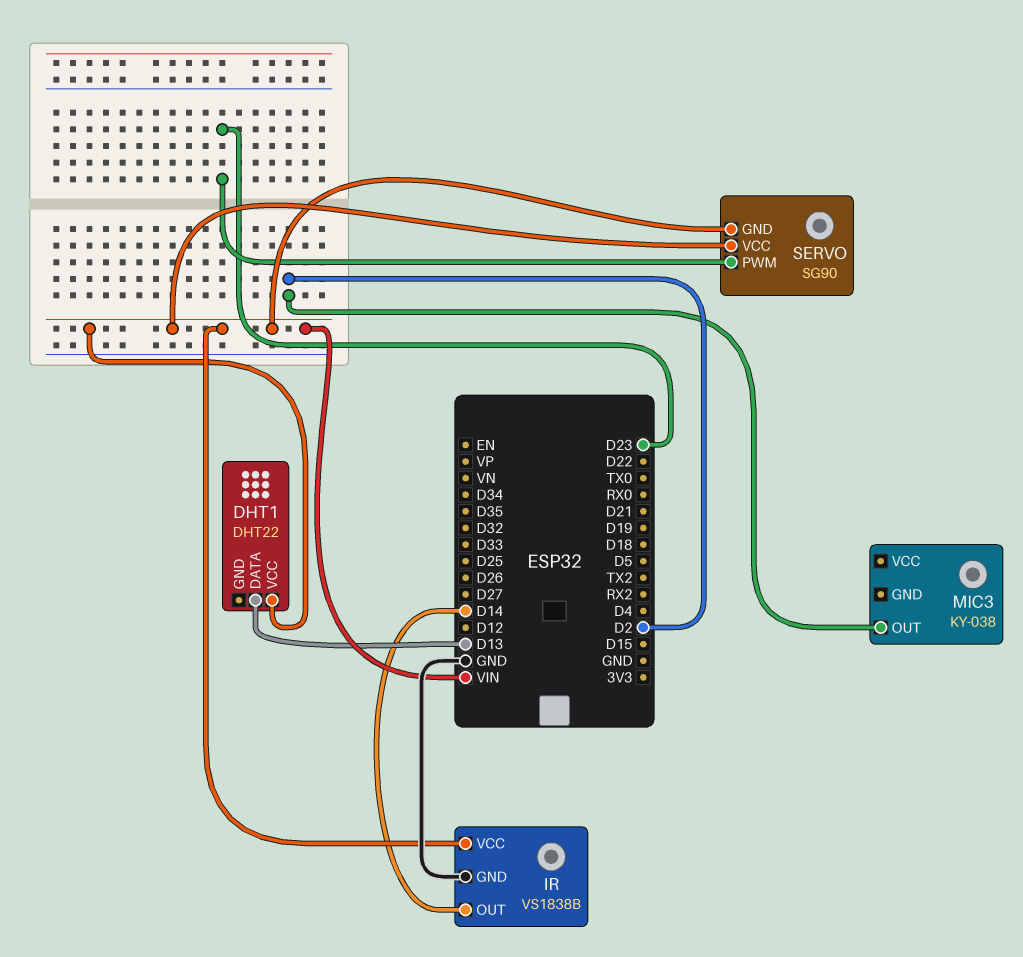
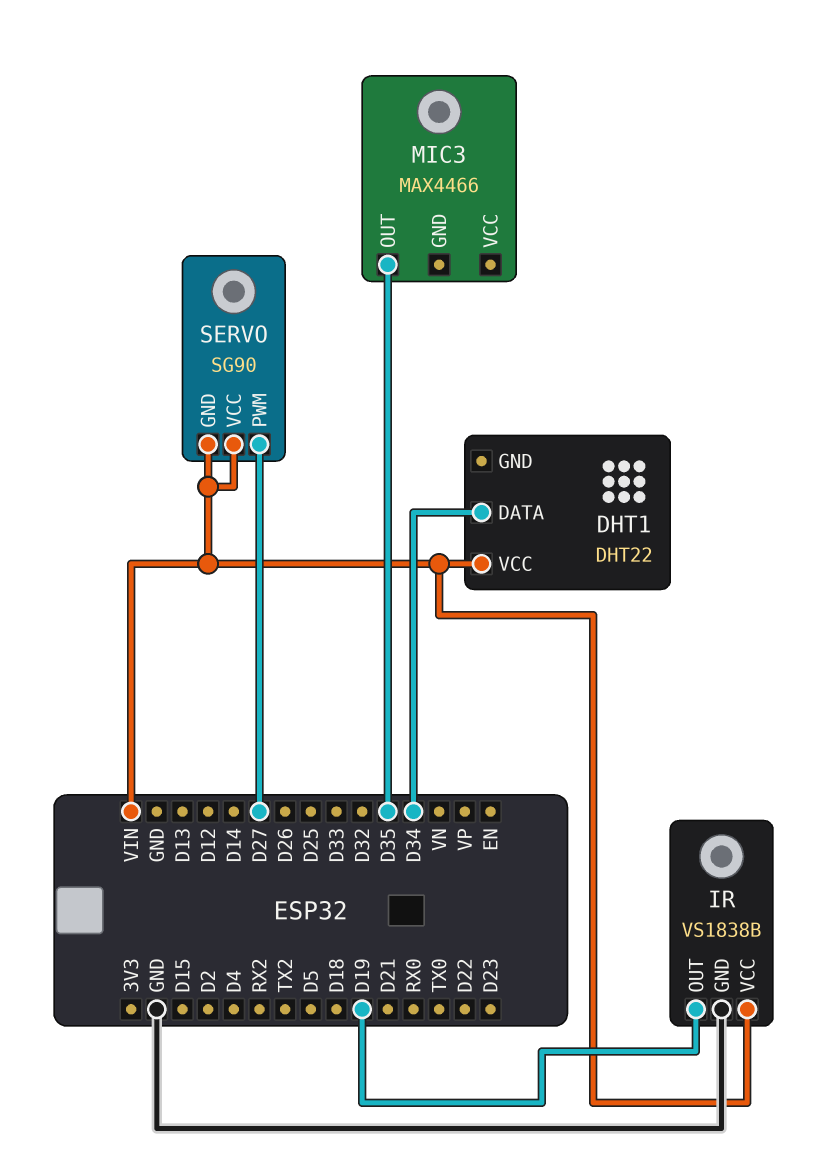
DHT1 pin DATA: D13 -> D34
IR pin OUT: D14 -> D19
MIC3: KY-038 -> MAX4466
MIC3 pin OUT: D2 -> D35
SERVO pin PWM: D23 -> D27

